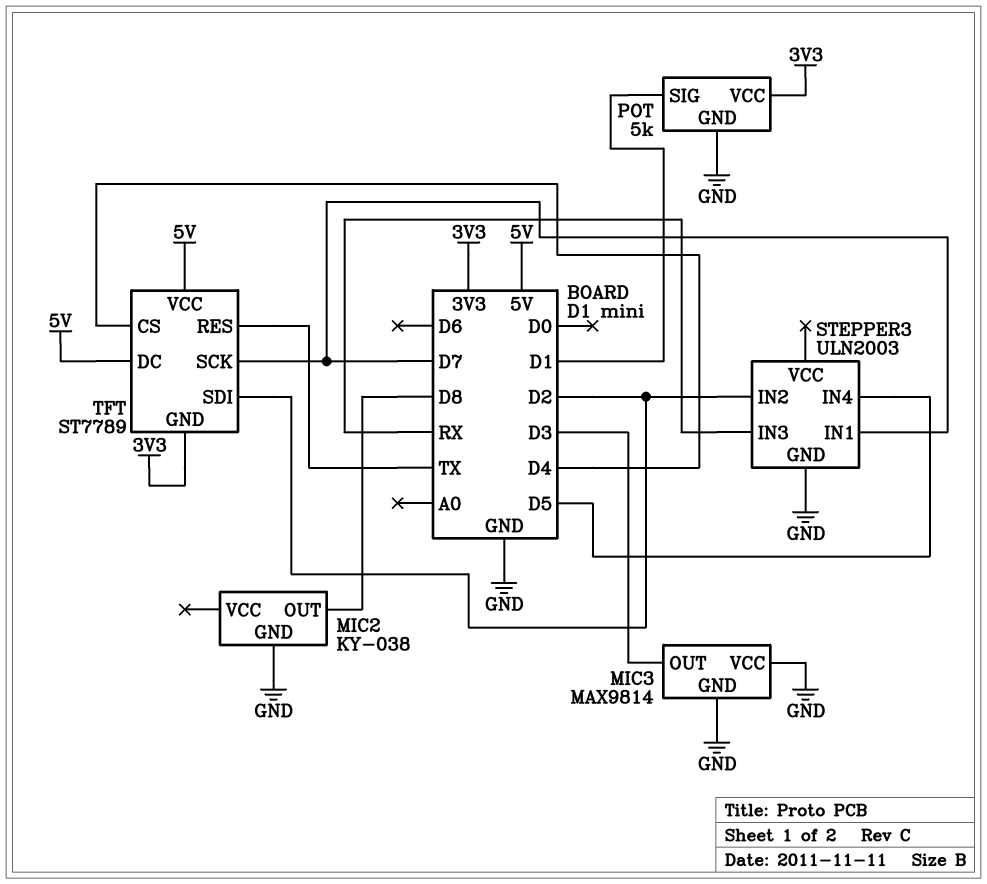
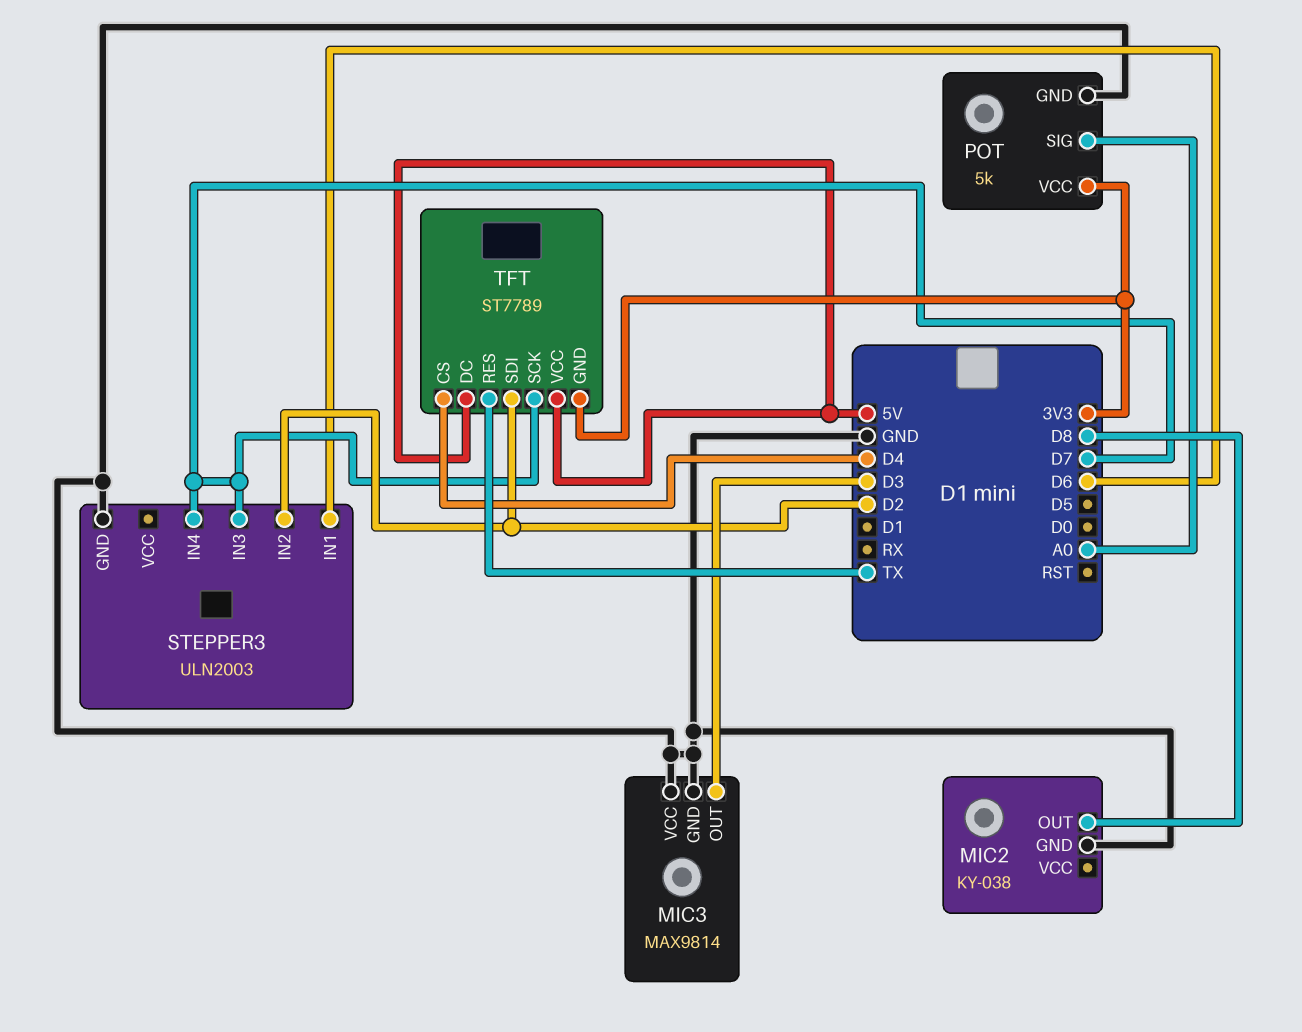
POT pin SIG: D1 -> A0
STEPPER3 pin IN1: D7 -> D6
STEPPER3 pin IN3: RX -> D7
STEPPER3 pin IN4: D5 -> D7

